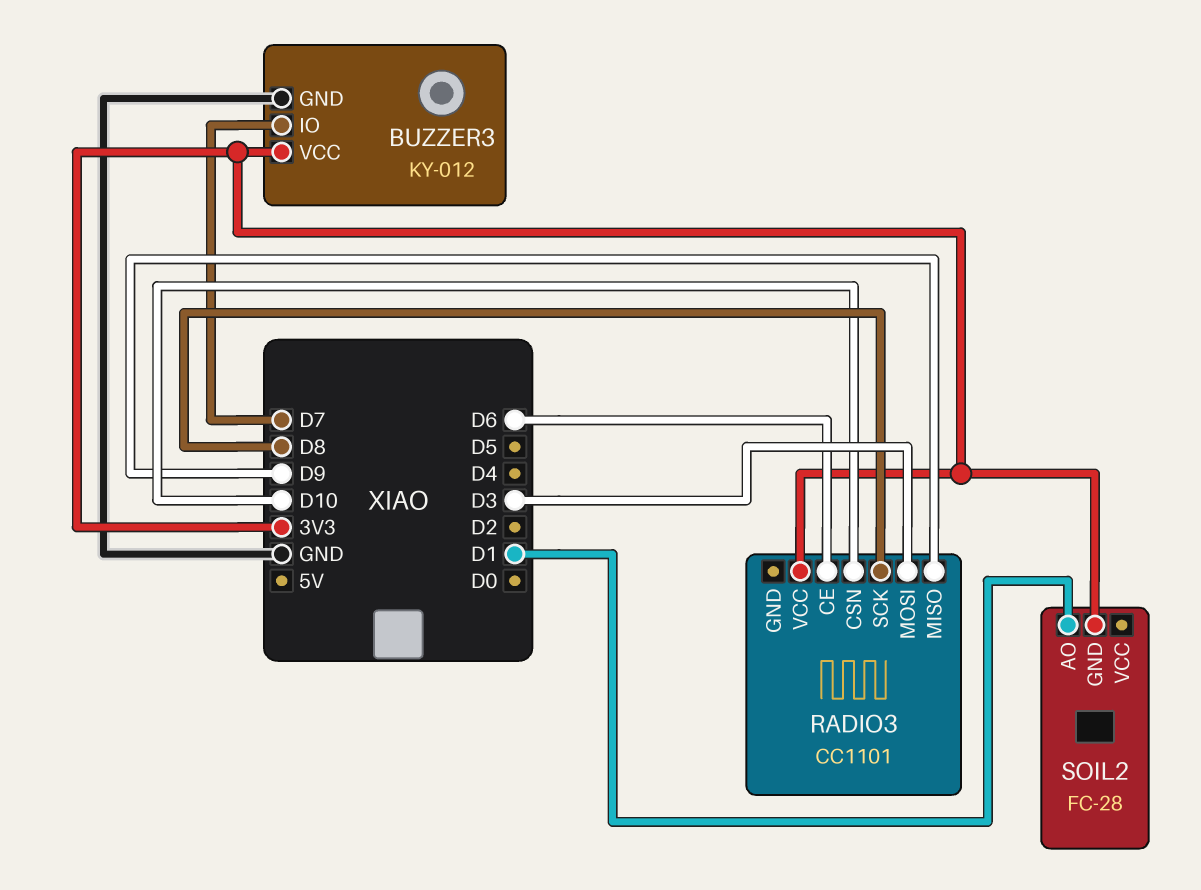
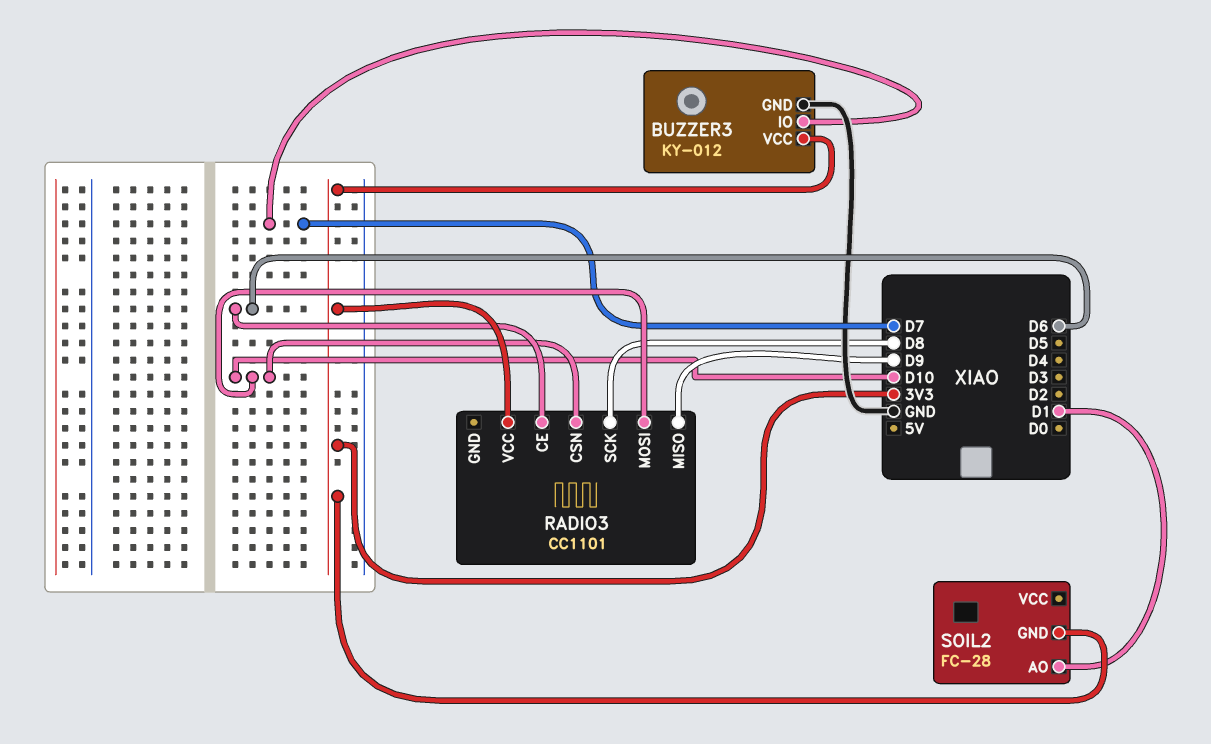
RADIO3 pin MOSI: D3 -> D10

